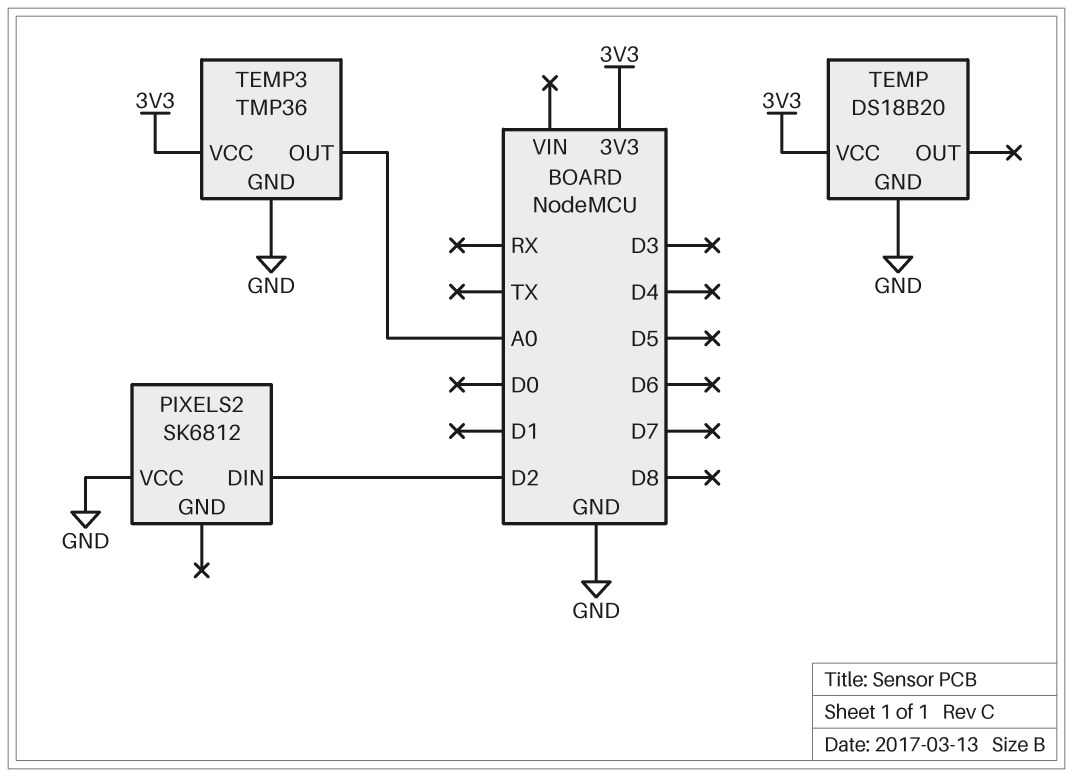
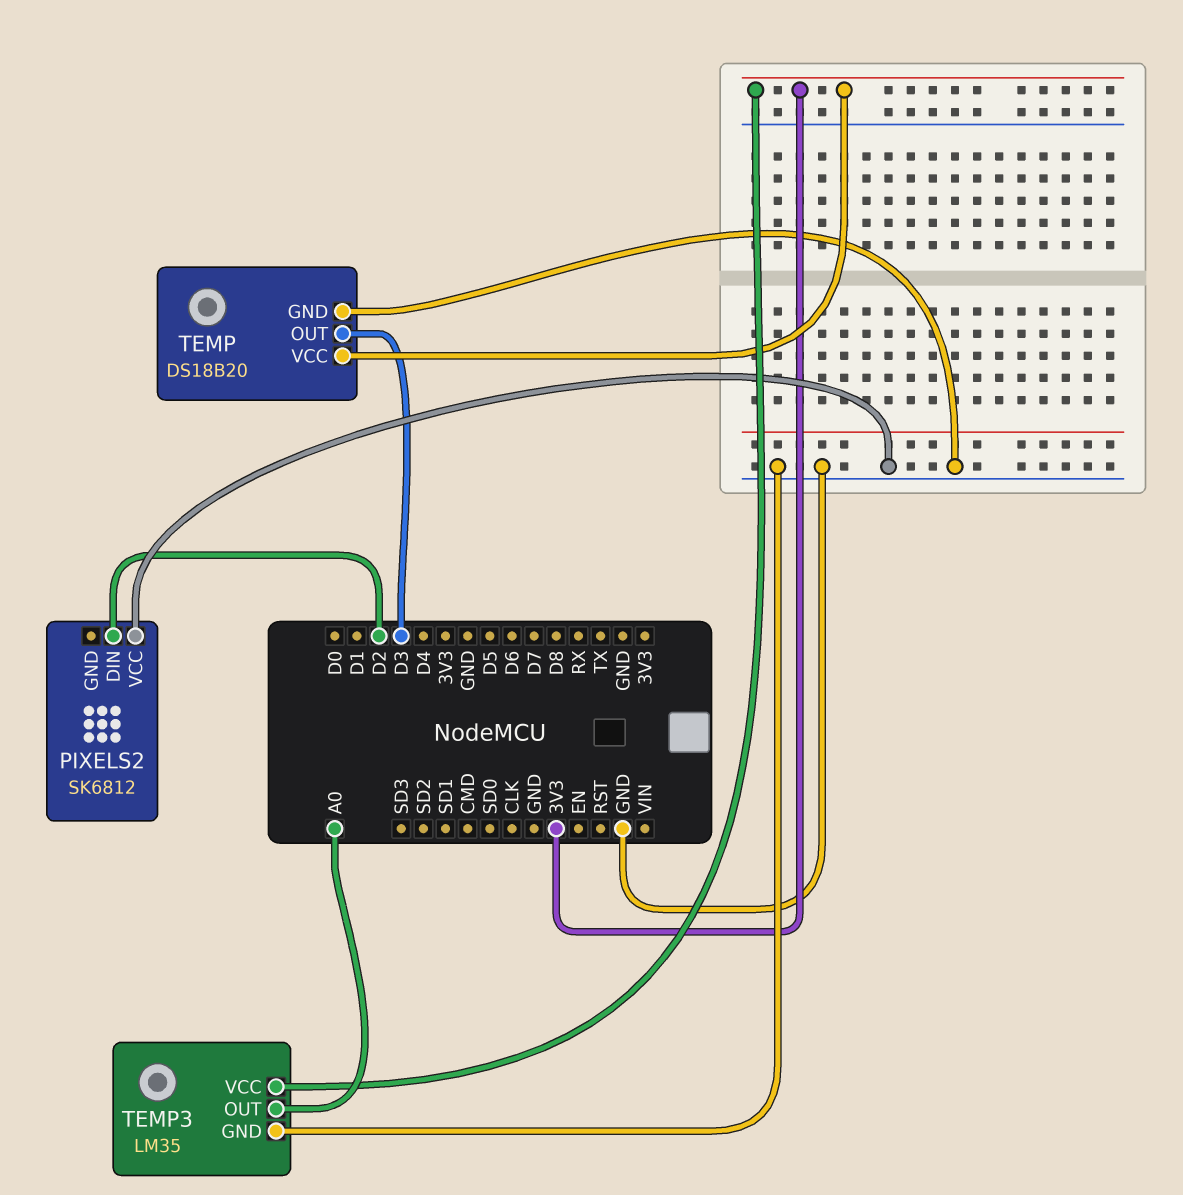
TEMP pin OUT: none -> D3
TEMP3: TMP36 -> LM35

